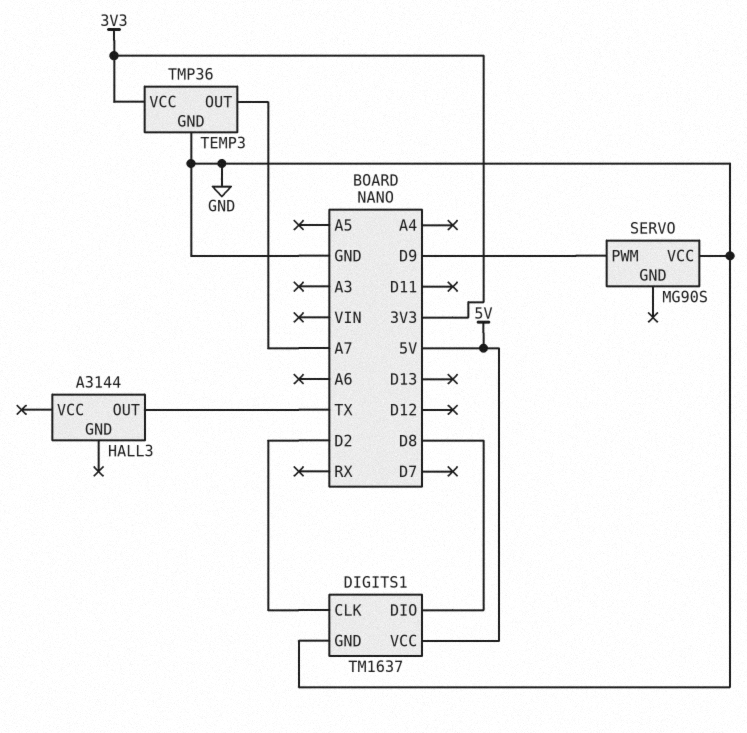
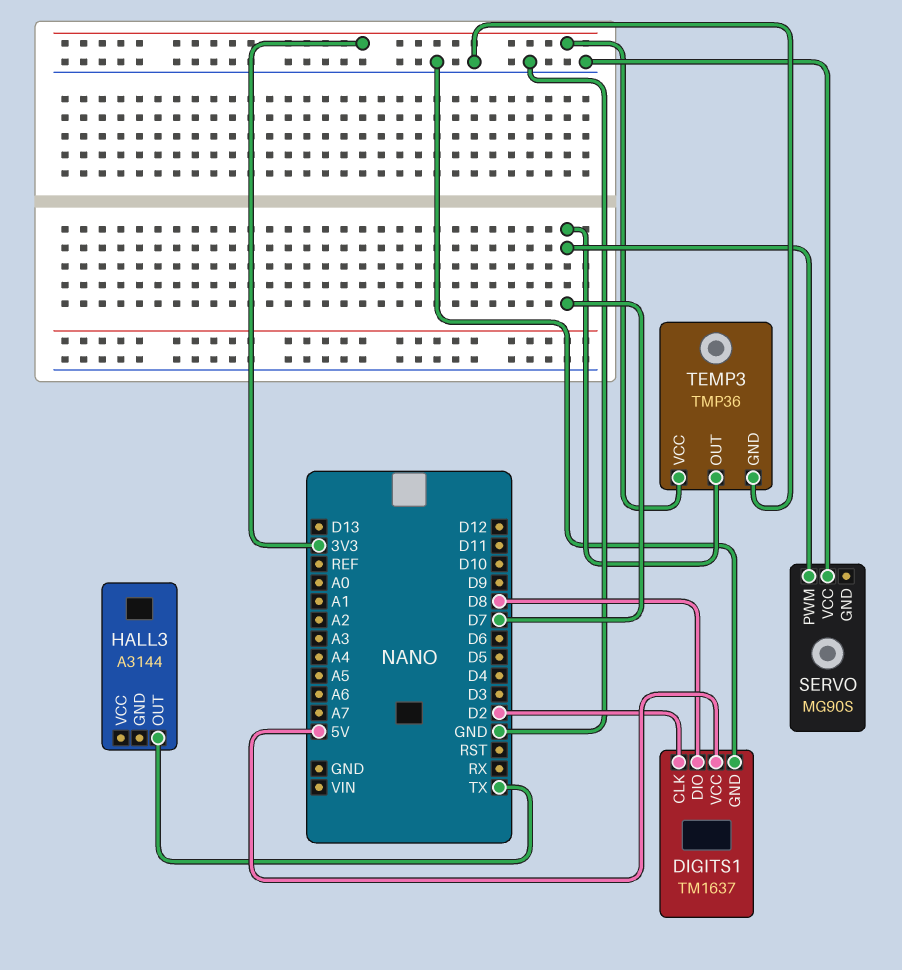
SERVO pin PWM: D9 -> D7
TEMP3 pin OUT: A7 -> D7

